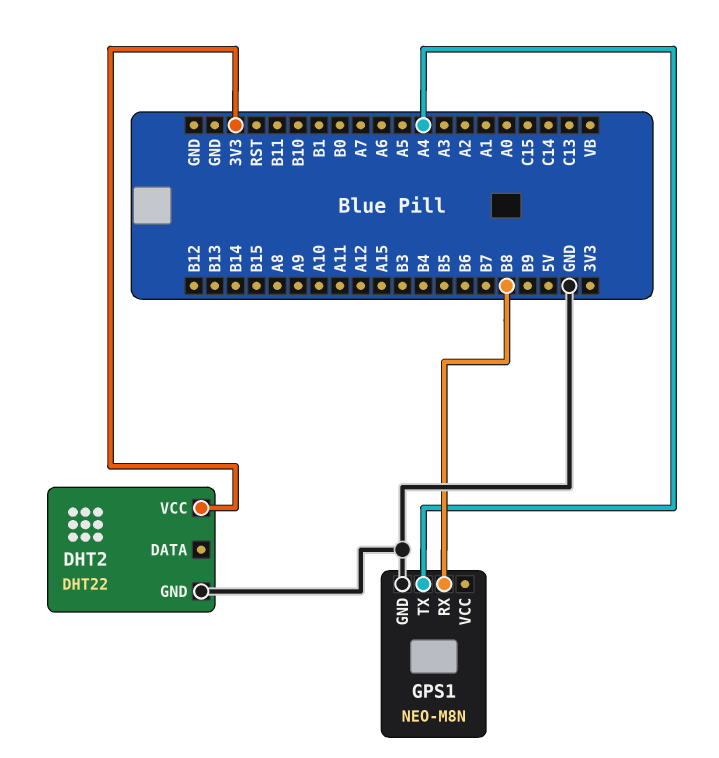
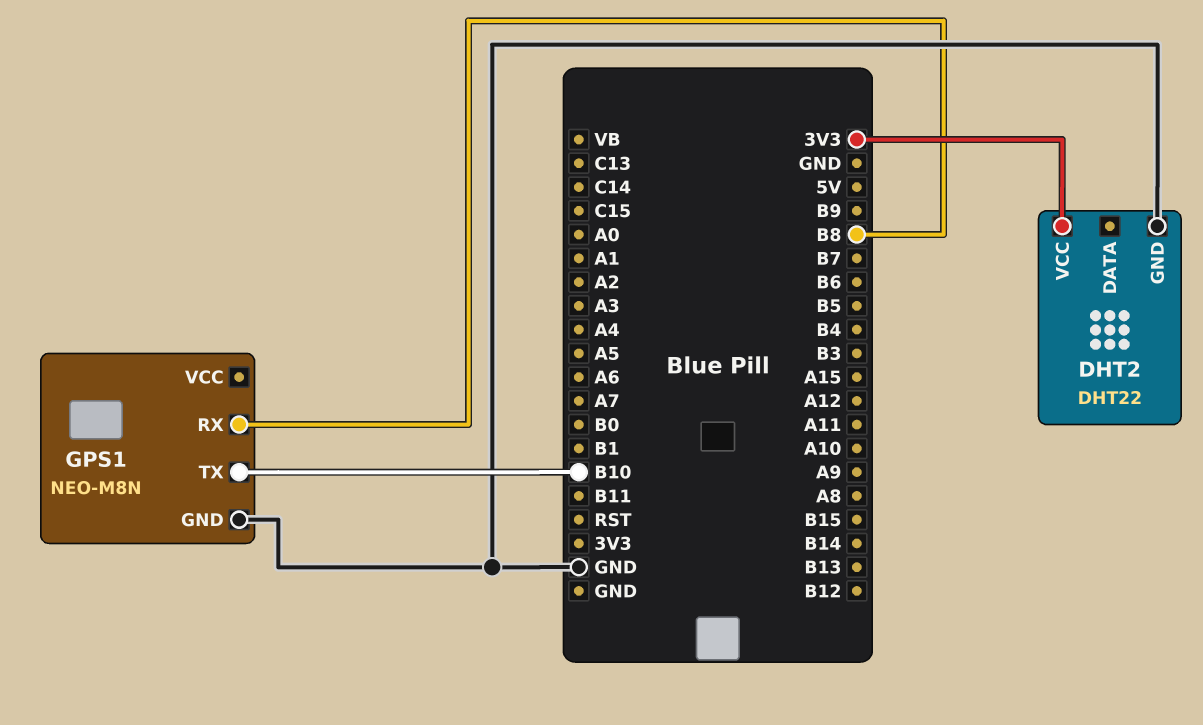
GPS1 pin TX: A4 -> B10

